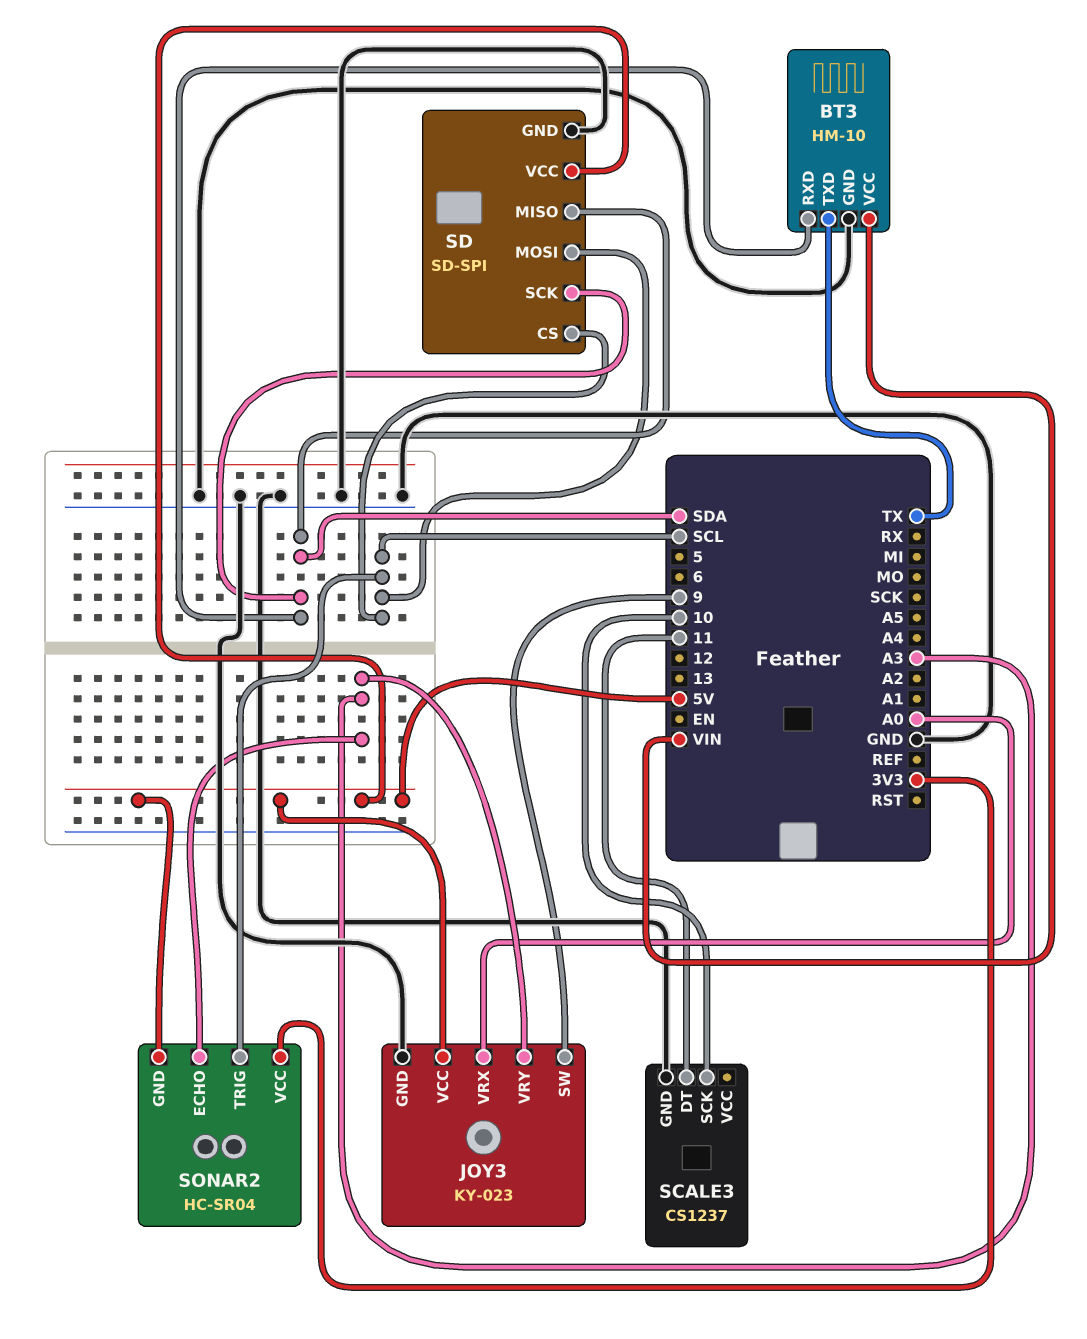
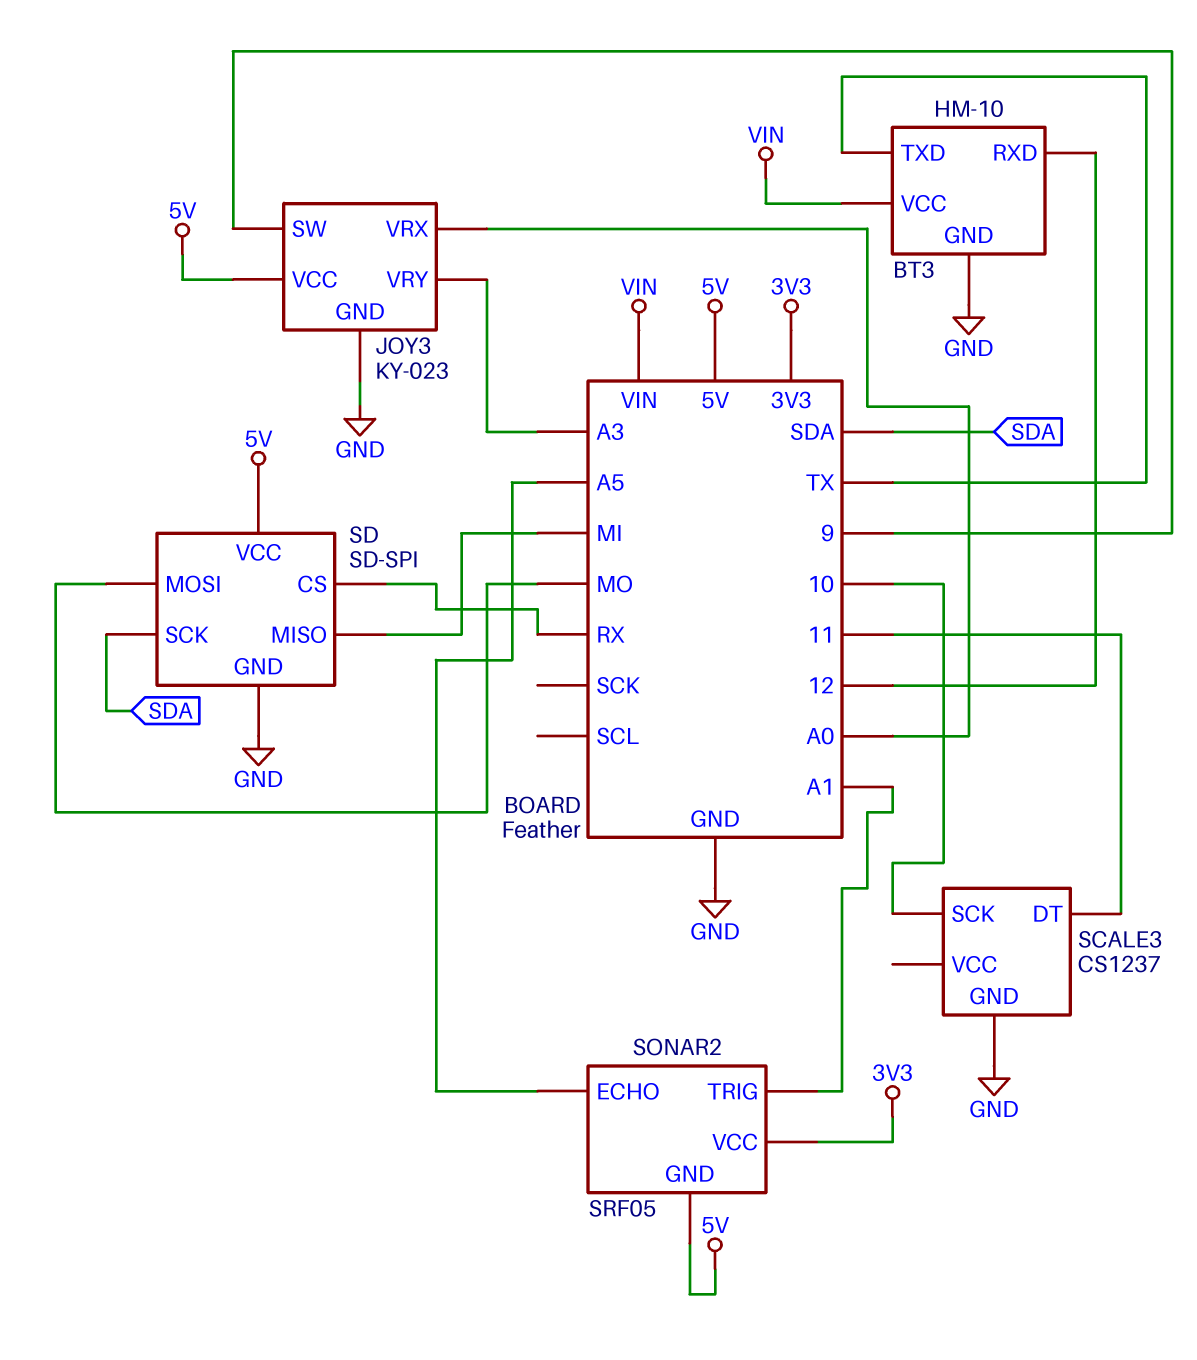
BT3 pin RXD: SDA -> 12
SD pin CS: SCL -> RX
SD pin MISO: SDA -> MI
SD pin MOSI: SCL -> MO
SONAR2: HC-SR04 -> SRF05
SONAR2 pin ECHO: A3 -> A5
SONAR2 pin TRIG: SCL -> A1

